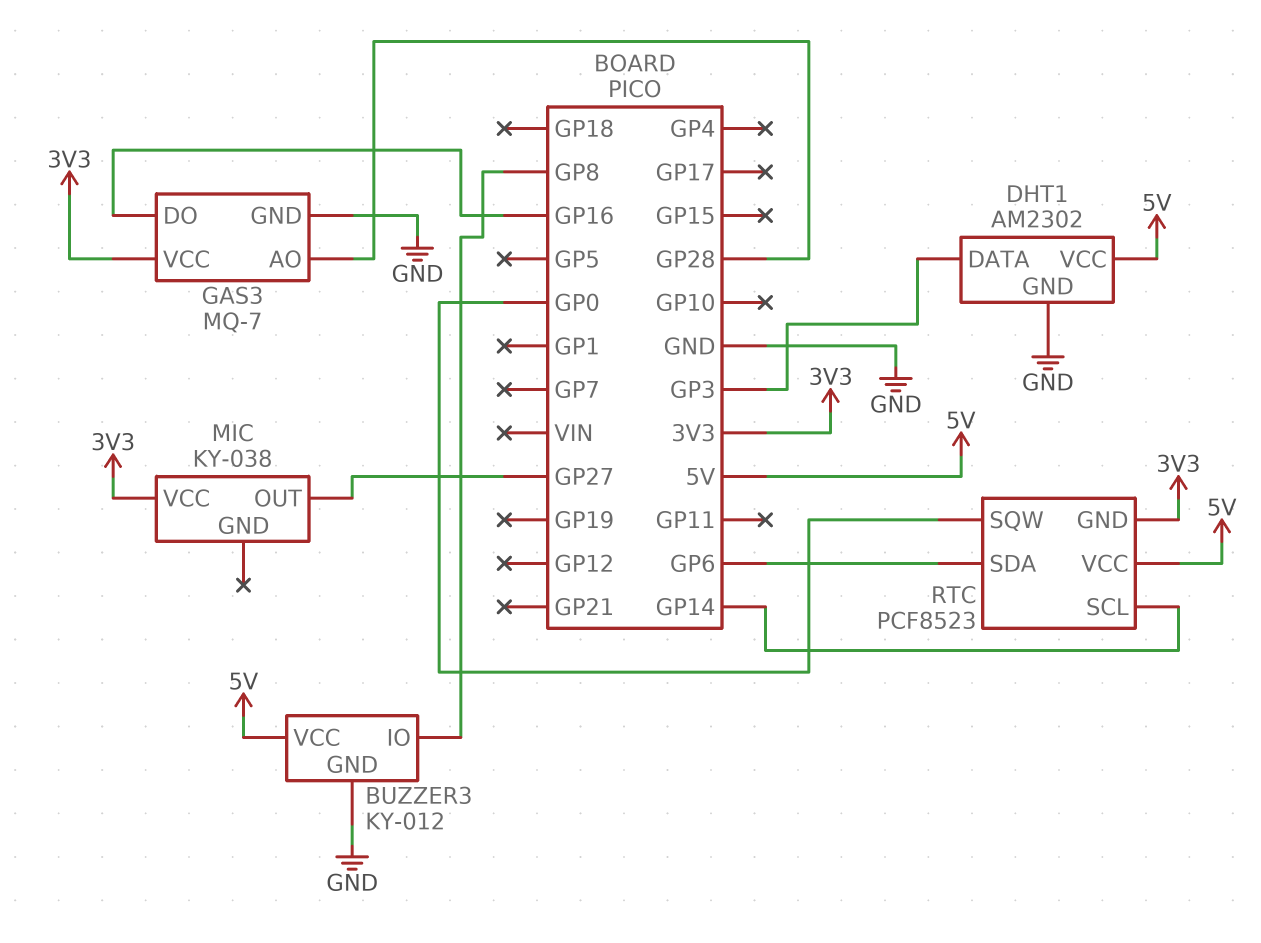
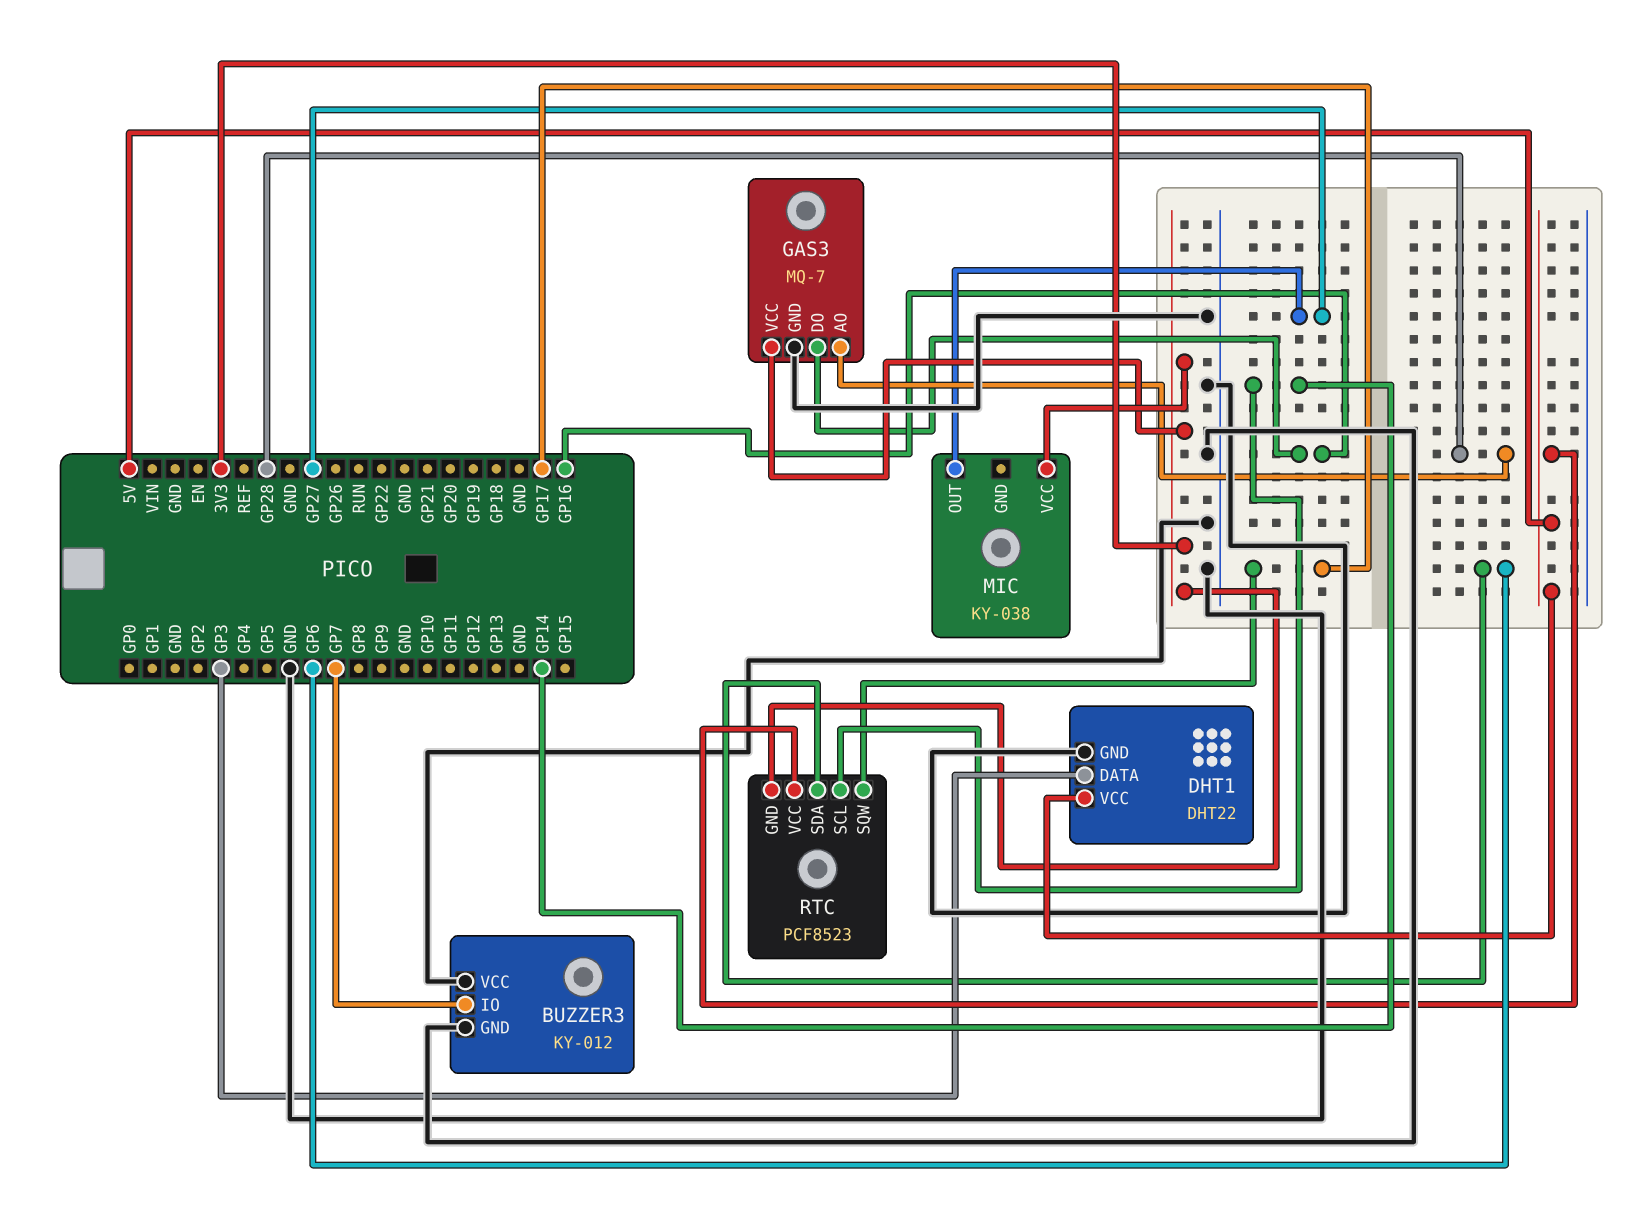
BUZZER3 pin IO: GP8 -> GP7
BUZZER3 pin VCC: 5V -> GND
DHT1: AM2302 -> DHT22
RTC pin SQW: GP0 -> GP17

